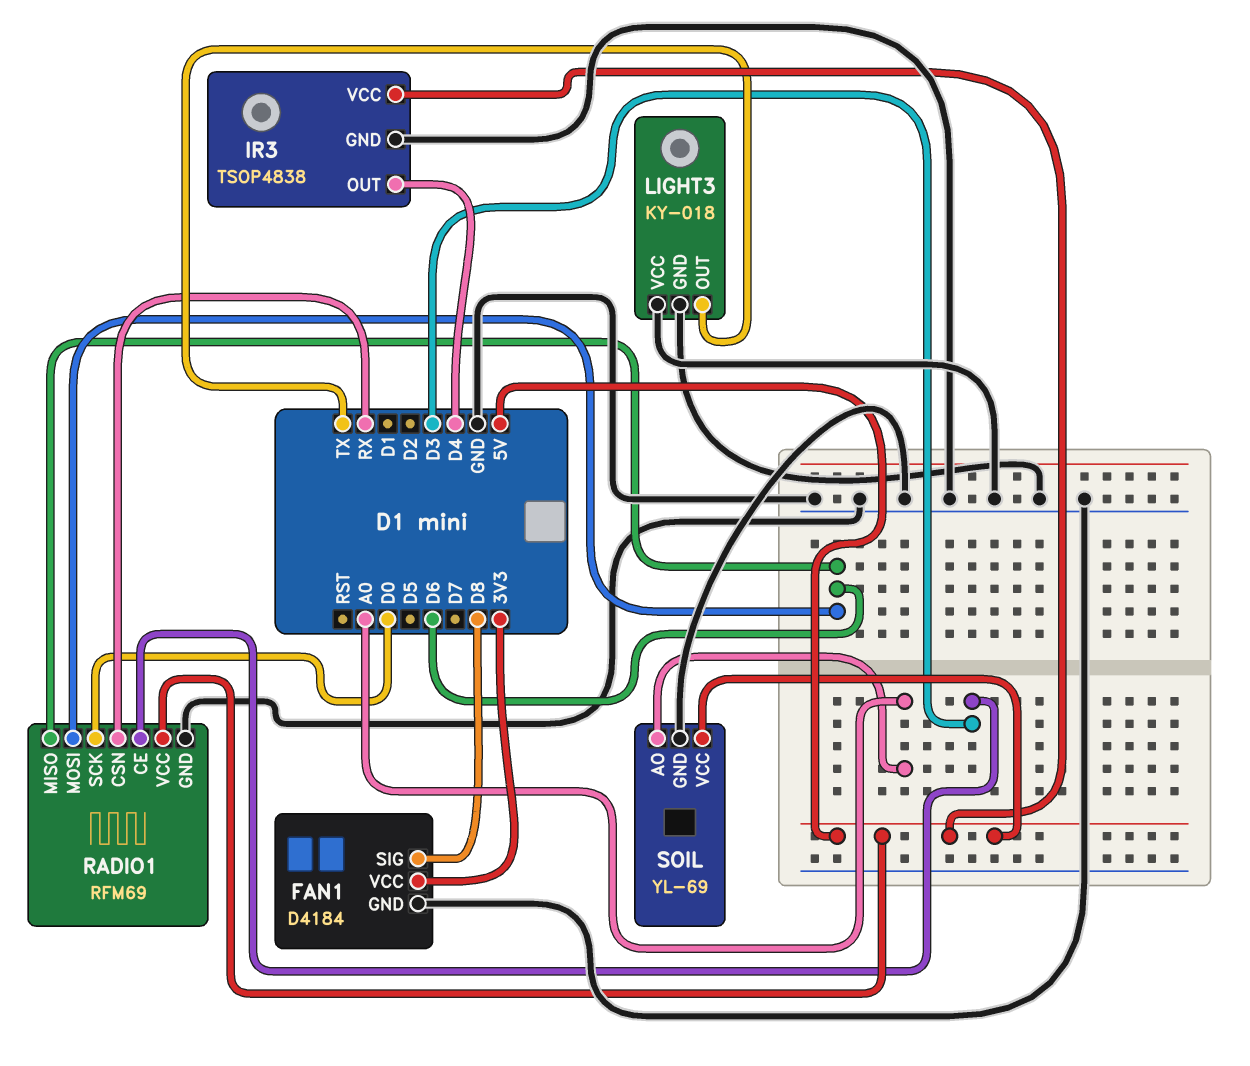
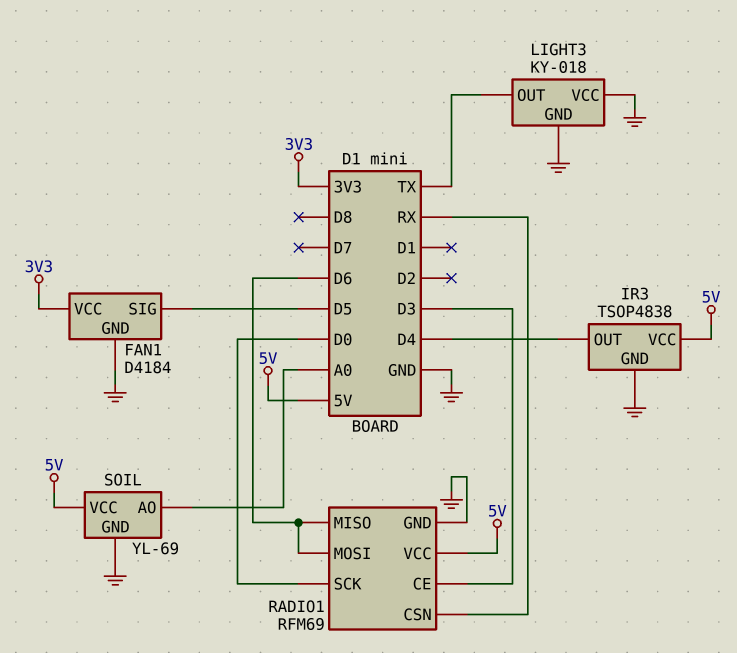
FAN1 pin SIG: D8 -> D5

